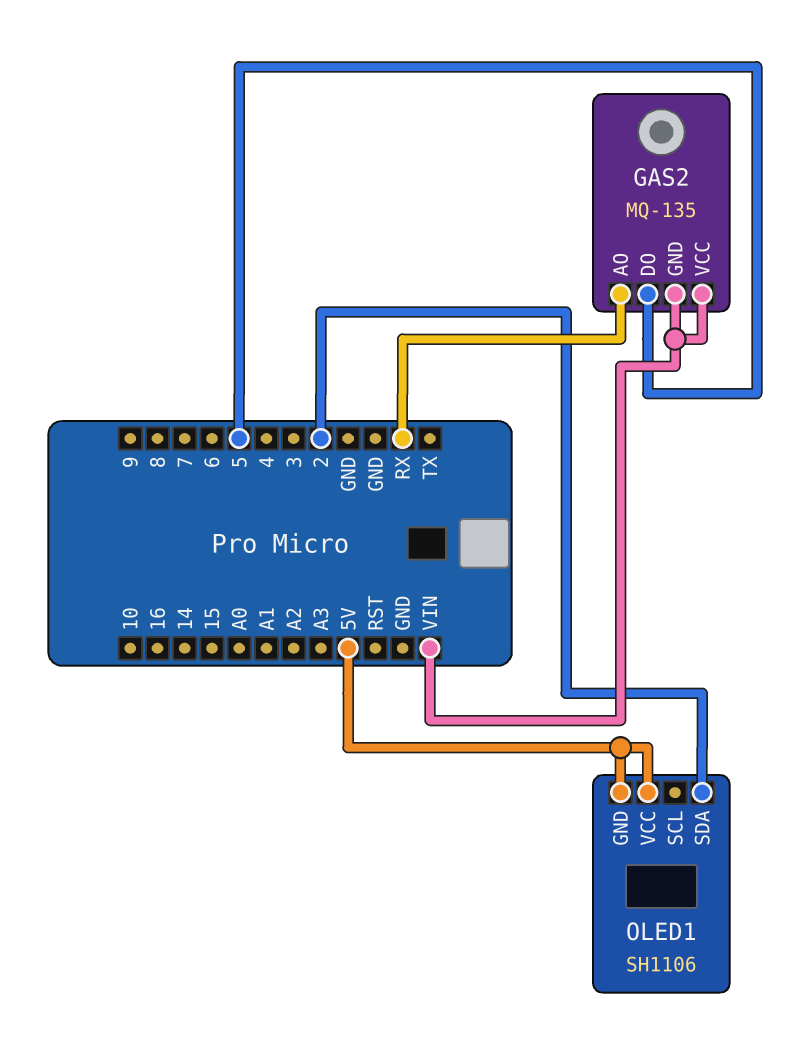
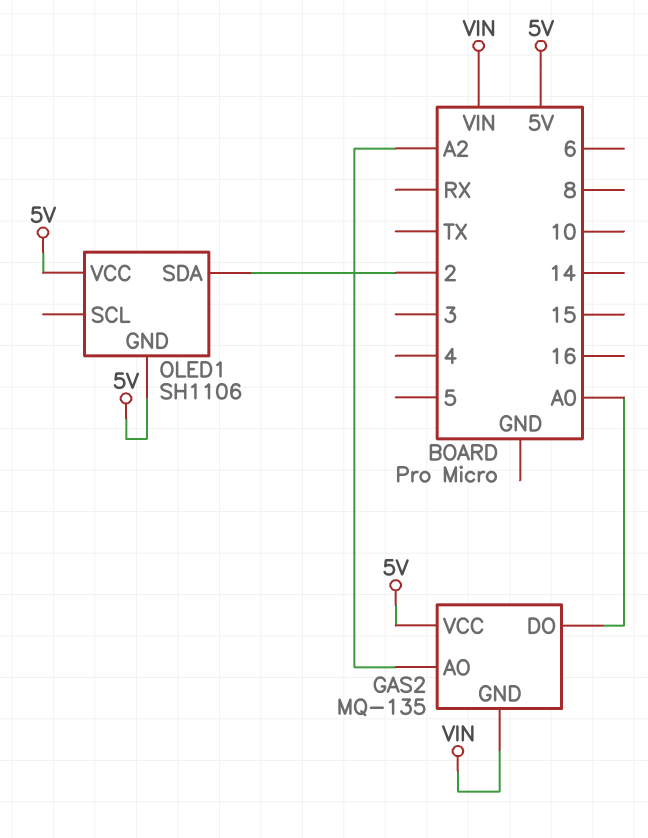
GAS2 pin AO: RX -> A2
GAS2 pin DO: 5 -> A0
GAS2 pin VCC: VIN -> 5V

